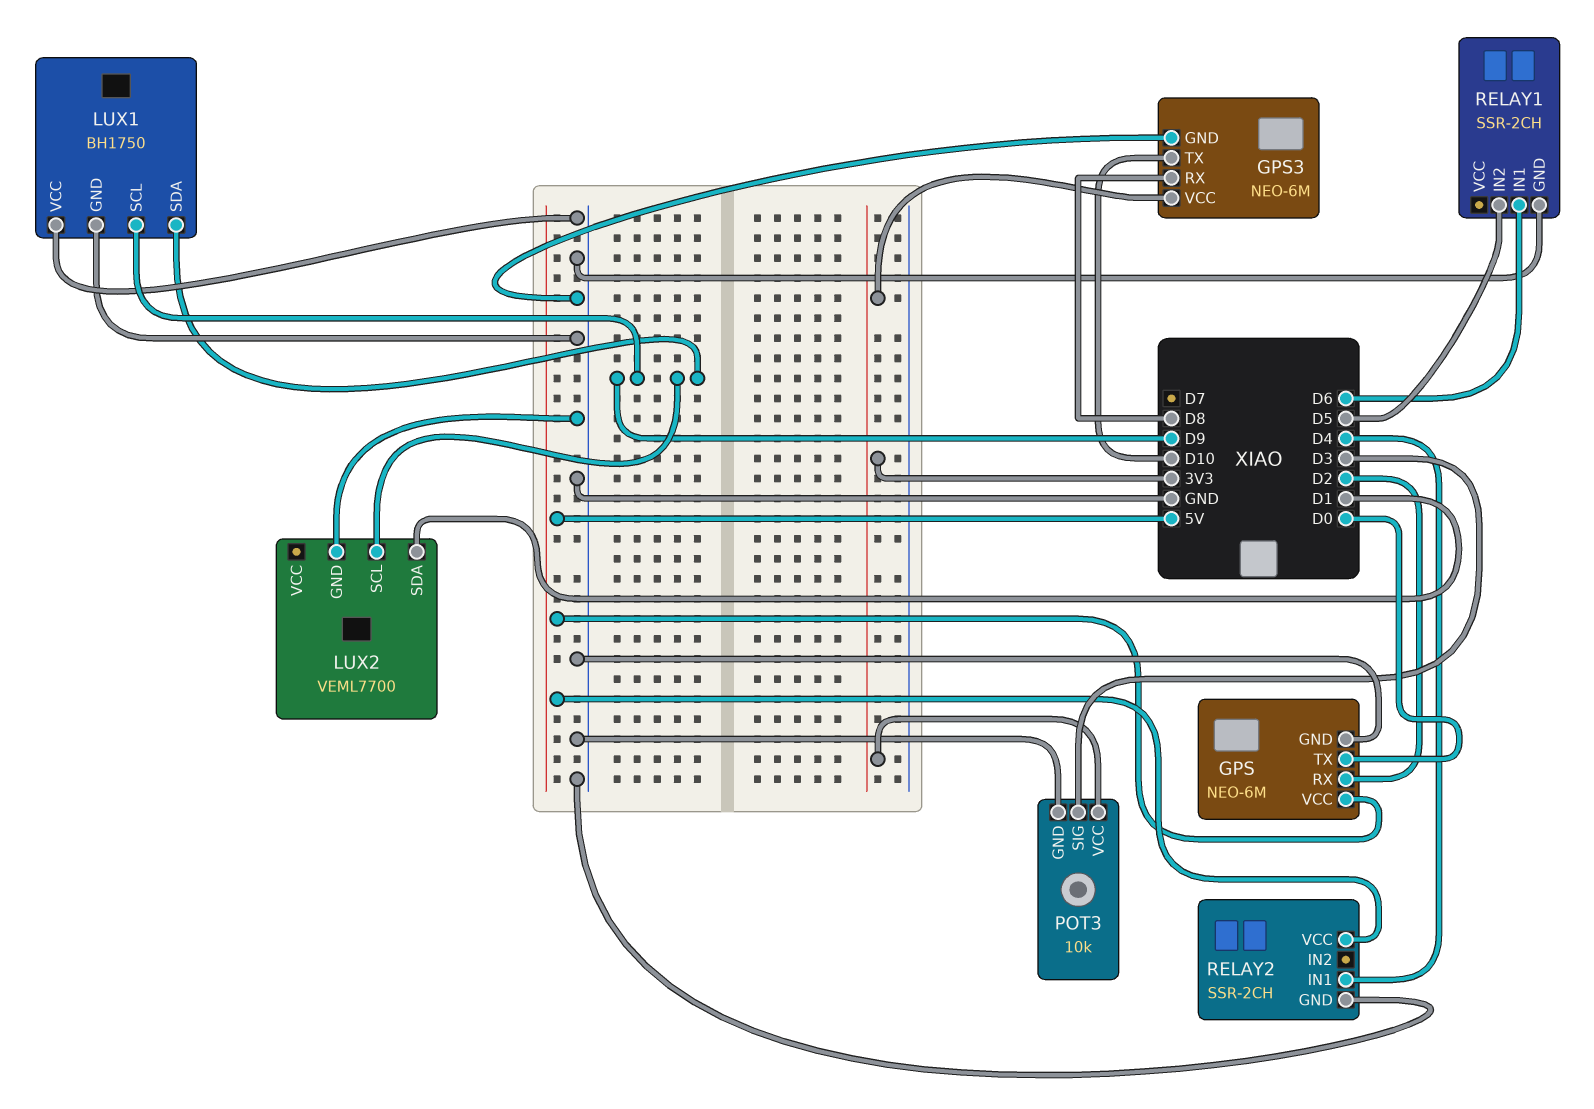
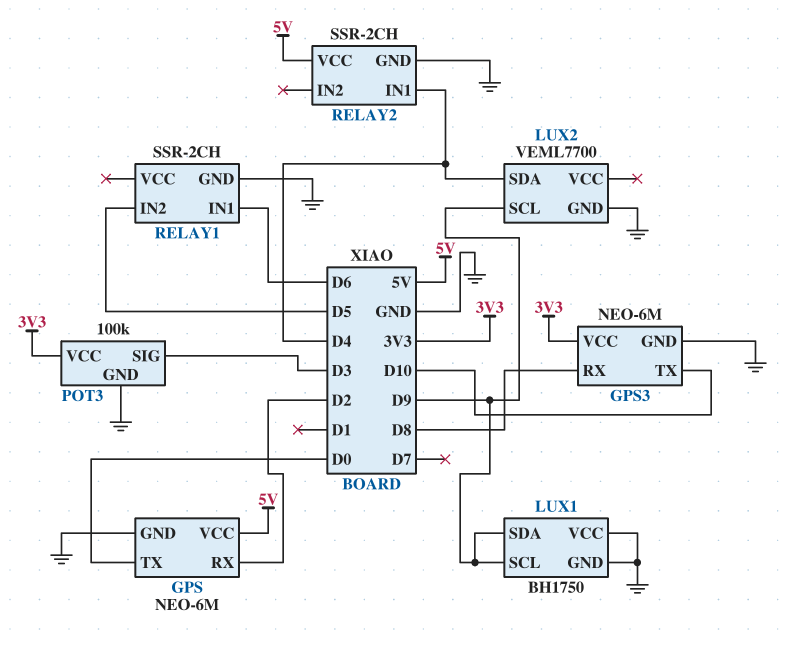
LUX2 pin SDA: D1 -> D4
POT3: 10k -> 100k

